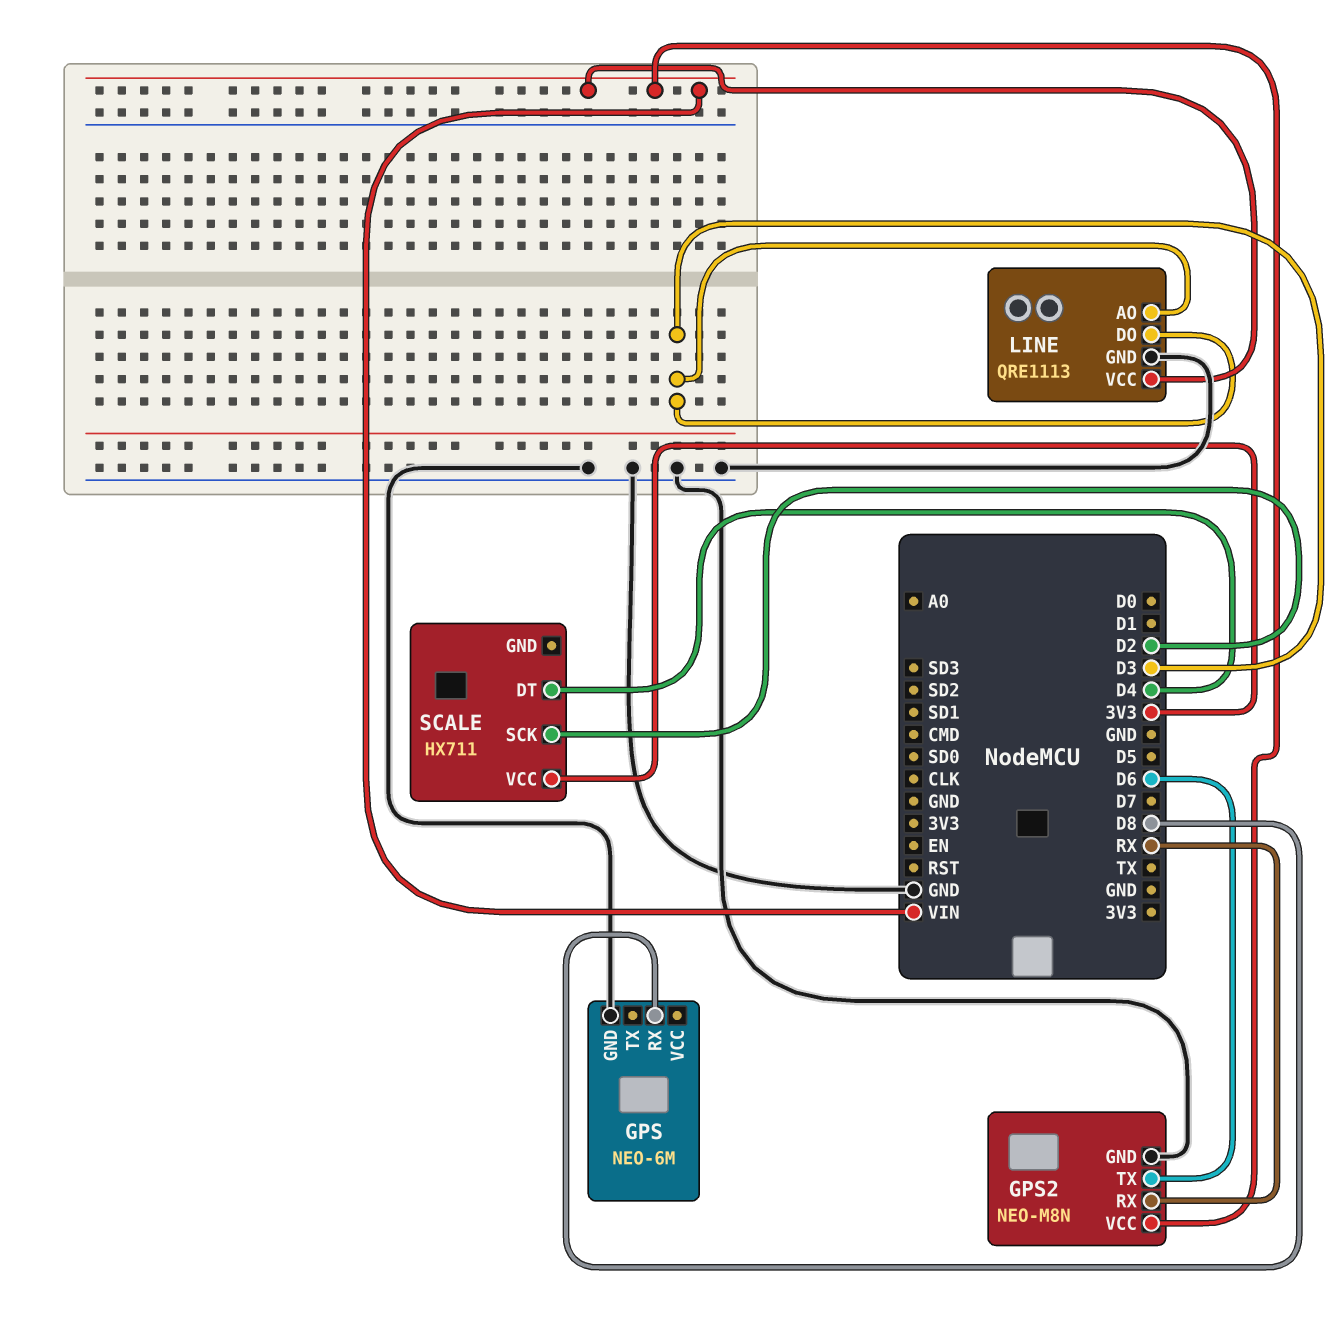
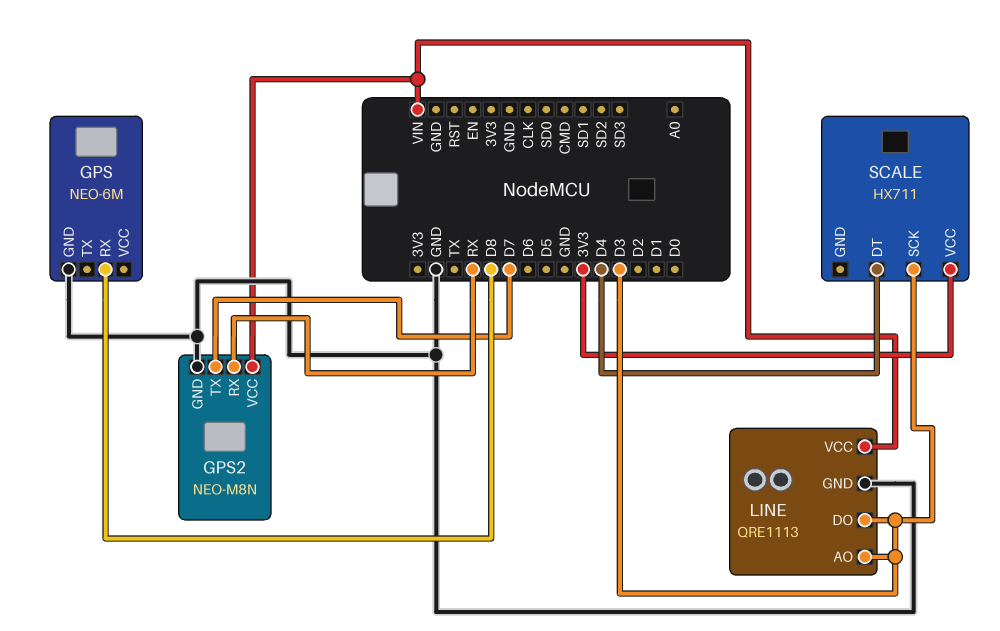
GPS2 pin TX: D6 -> D7
SCALE pin SCK: D2 -> D3

